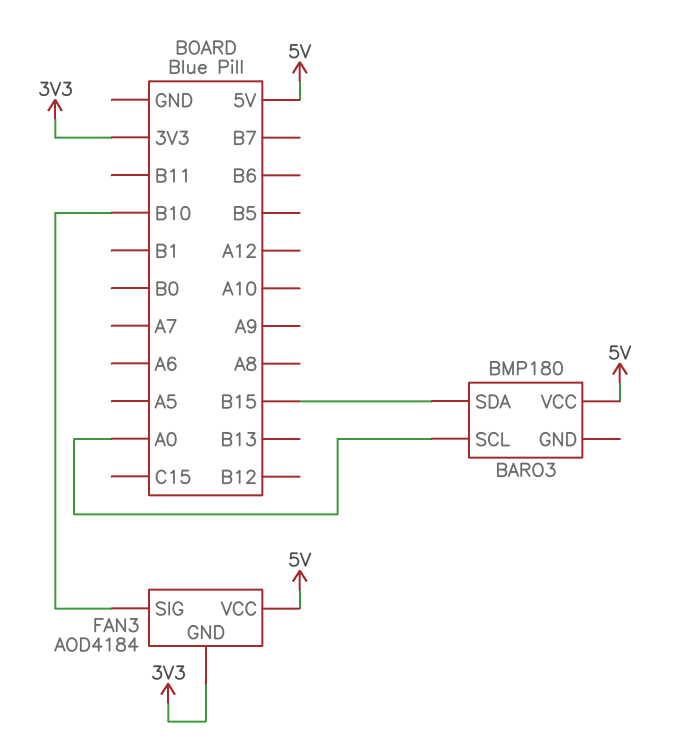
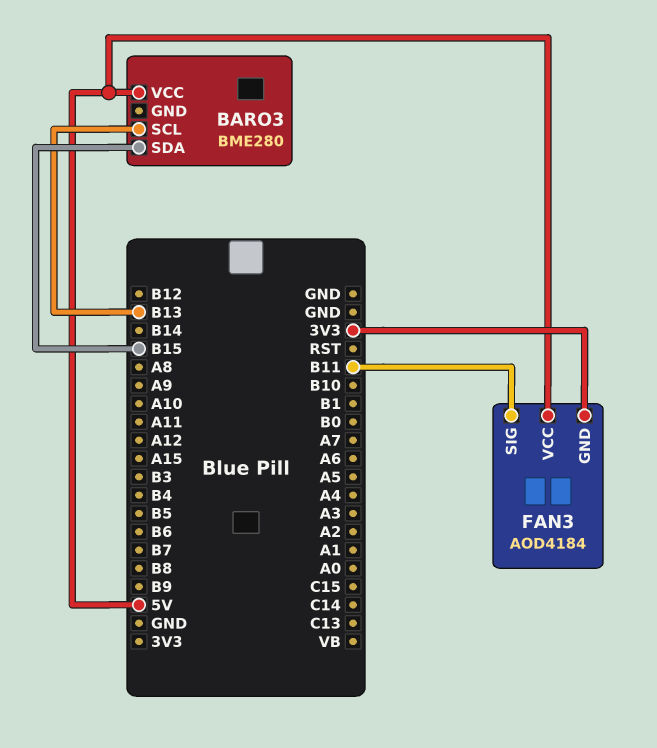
BARO3: BMP180 -> BME280
BARO3 pin SCL: A0 -> B13
FAN3 pin SIG: B10 -> B11

